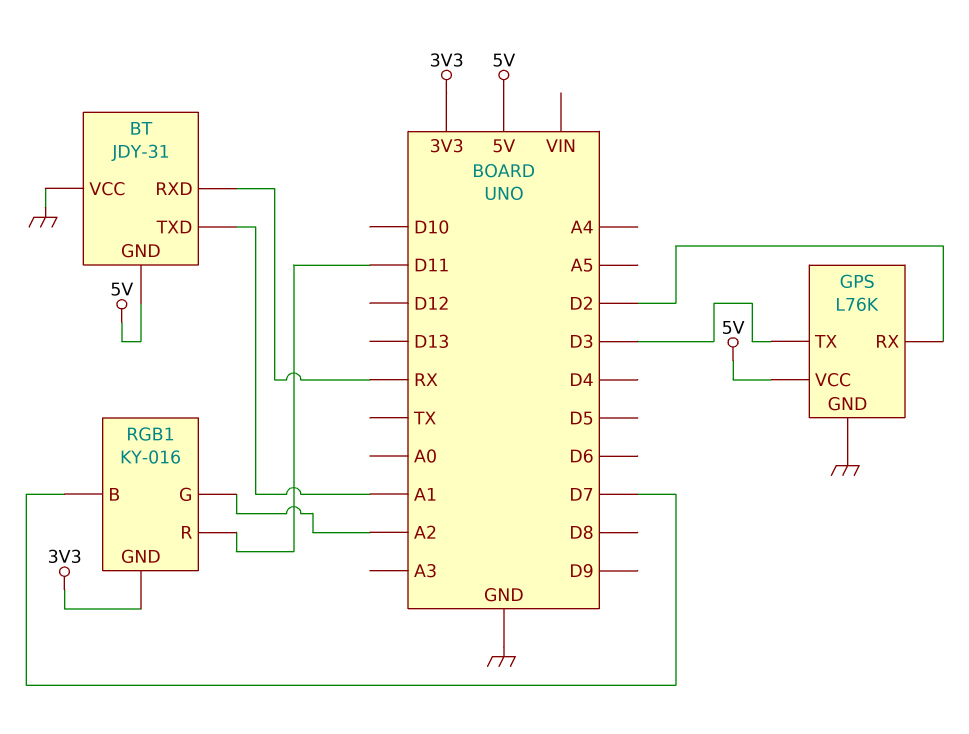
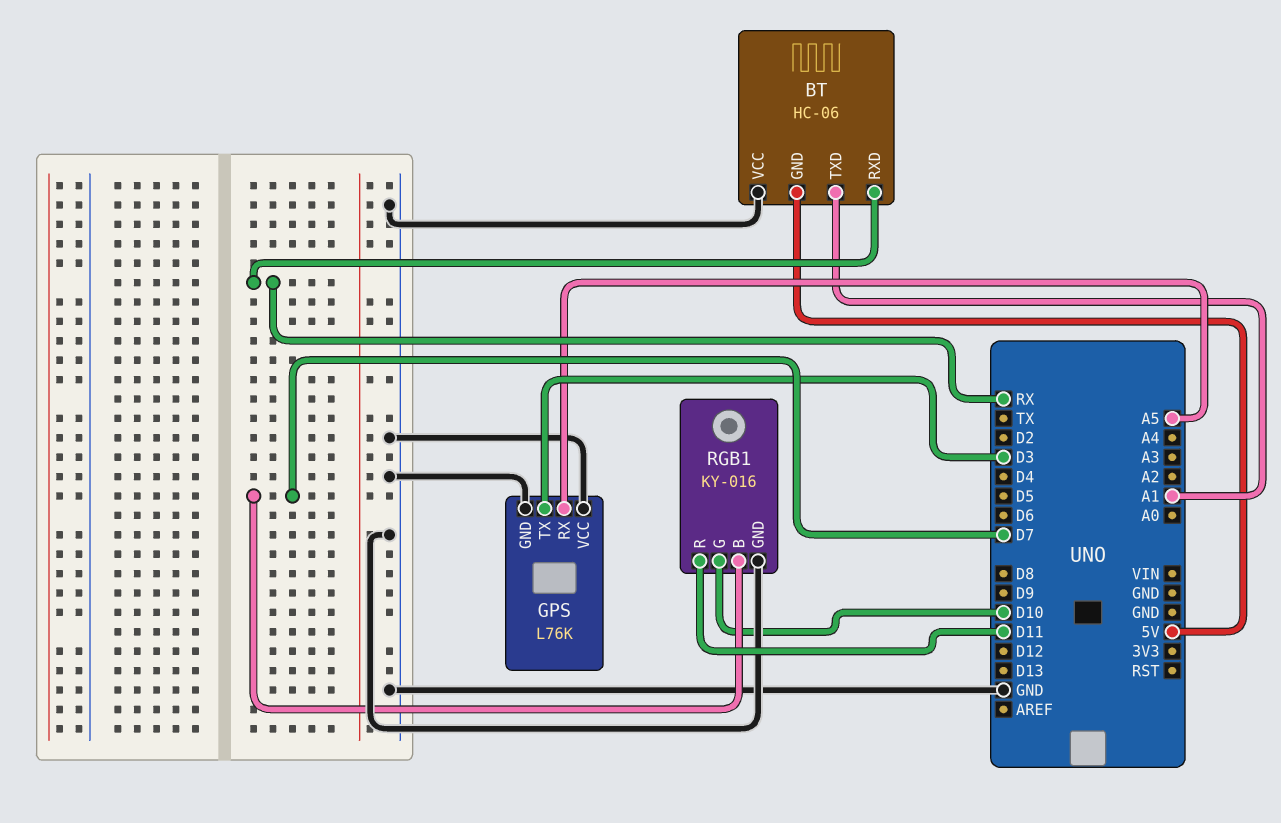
BT: JDY-31 -> HC-06
GPS pin RX: D2 -> A5
GPS pin VCC: 5V -> GND
RGB1 pin G: A2 -> D10
RGB1 pin GND: 3V3 -> GND

